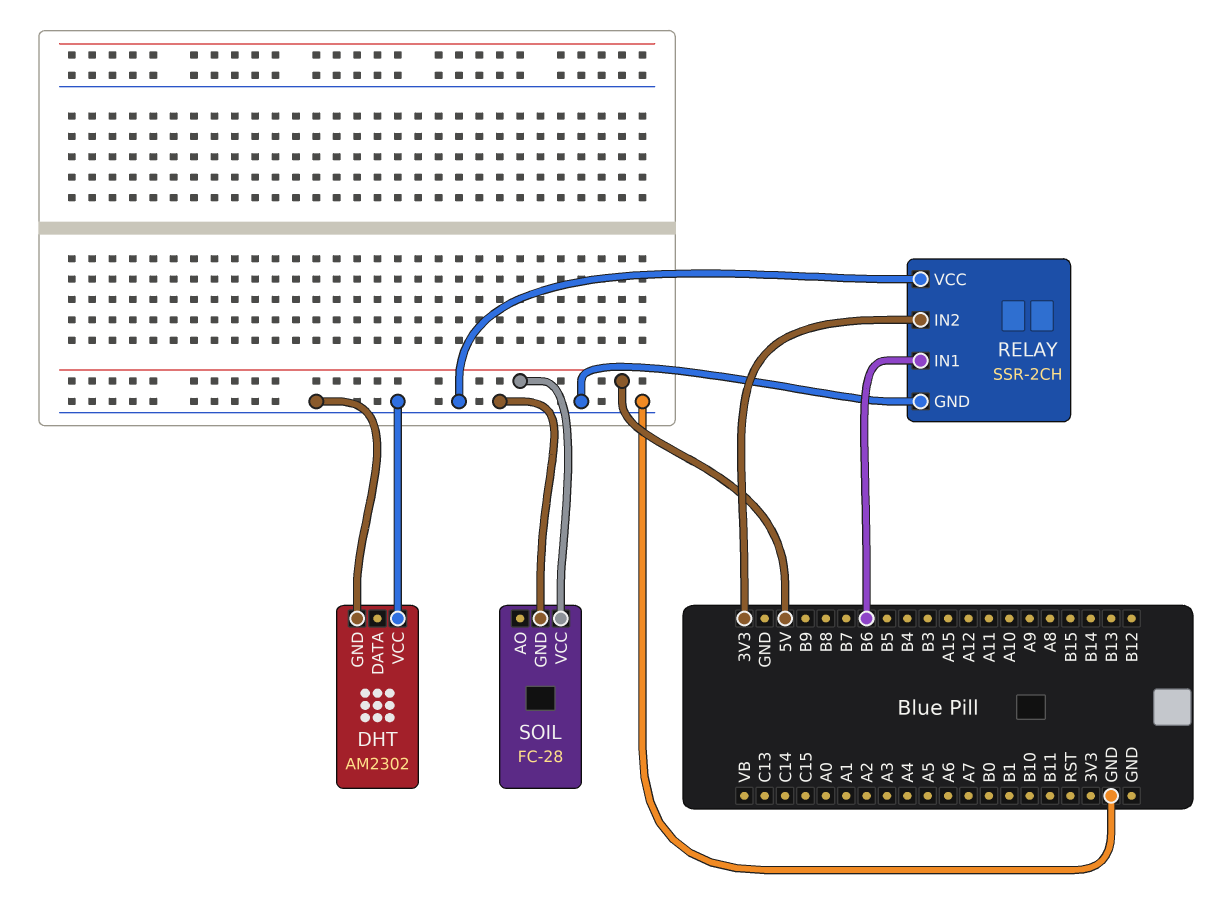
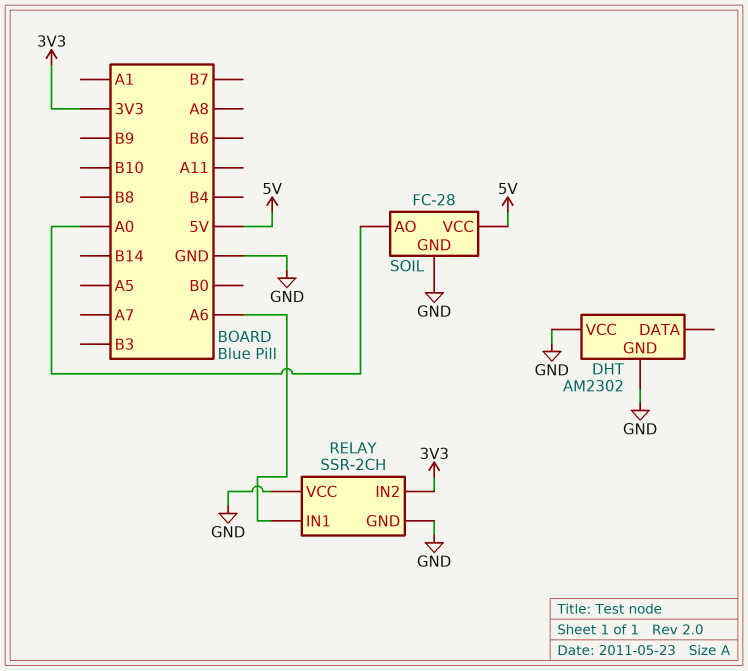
RELAY pin IN1: B6 -> A6
SOIL pin AO: none -> A0

